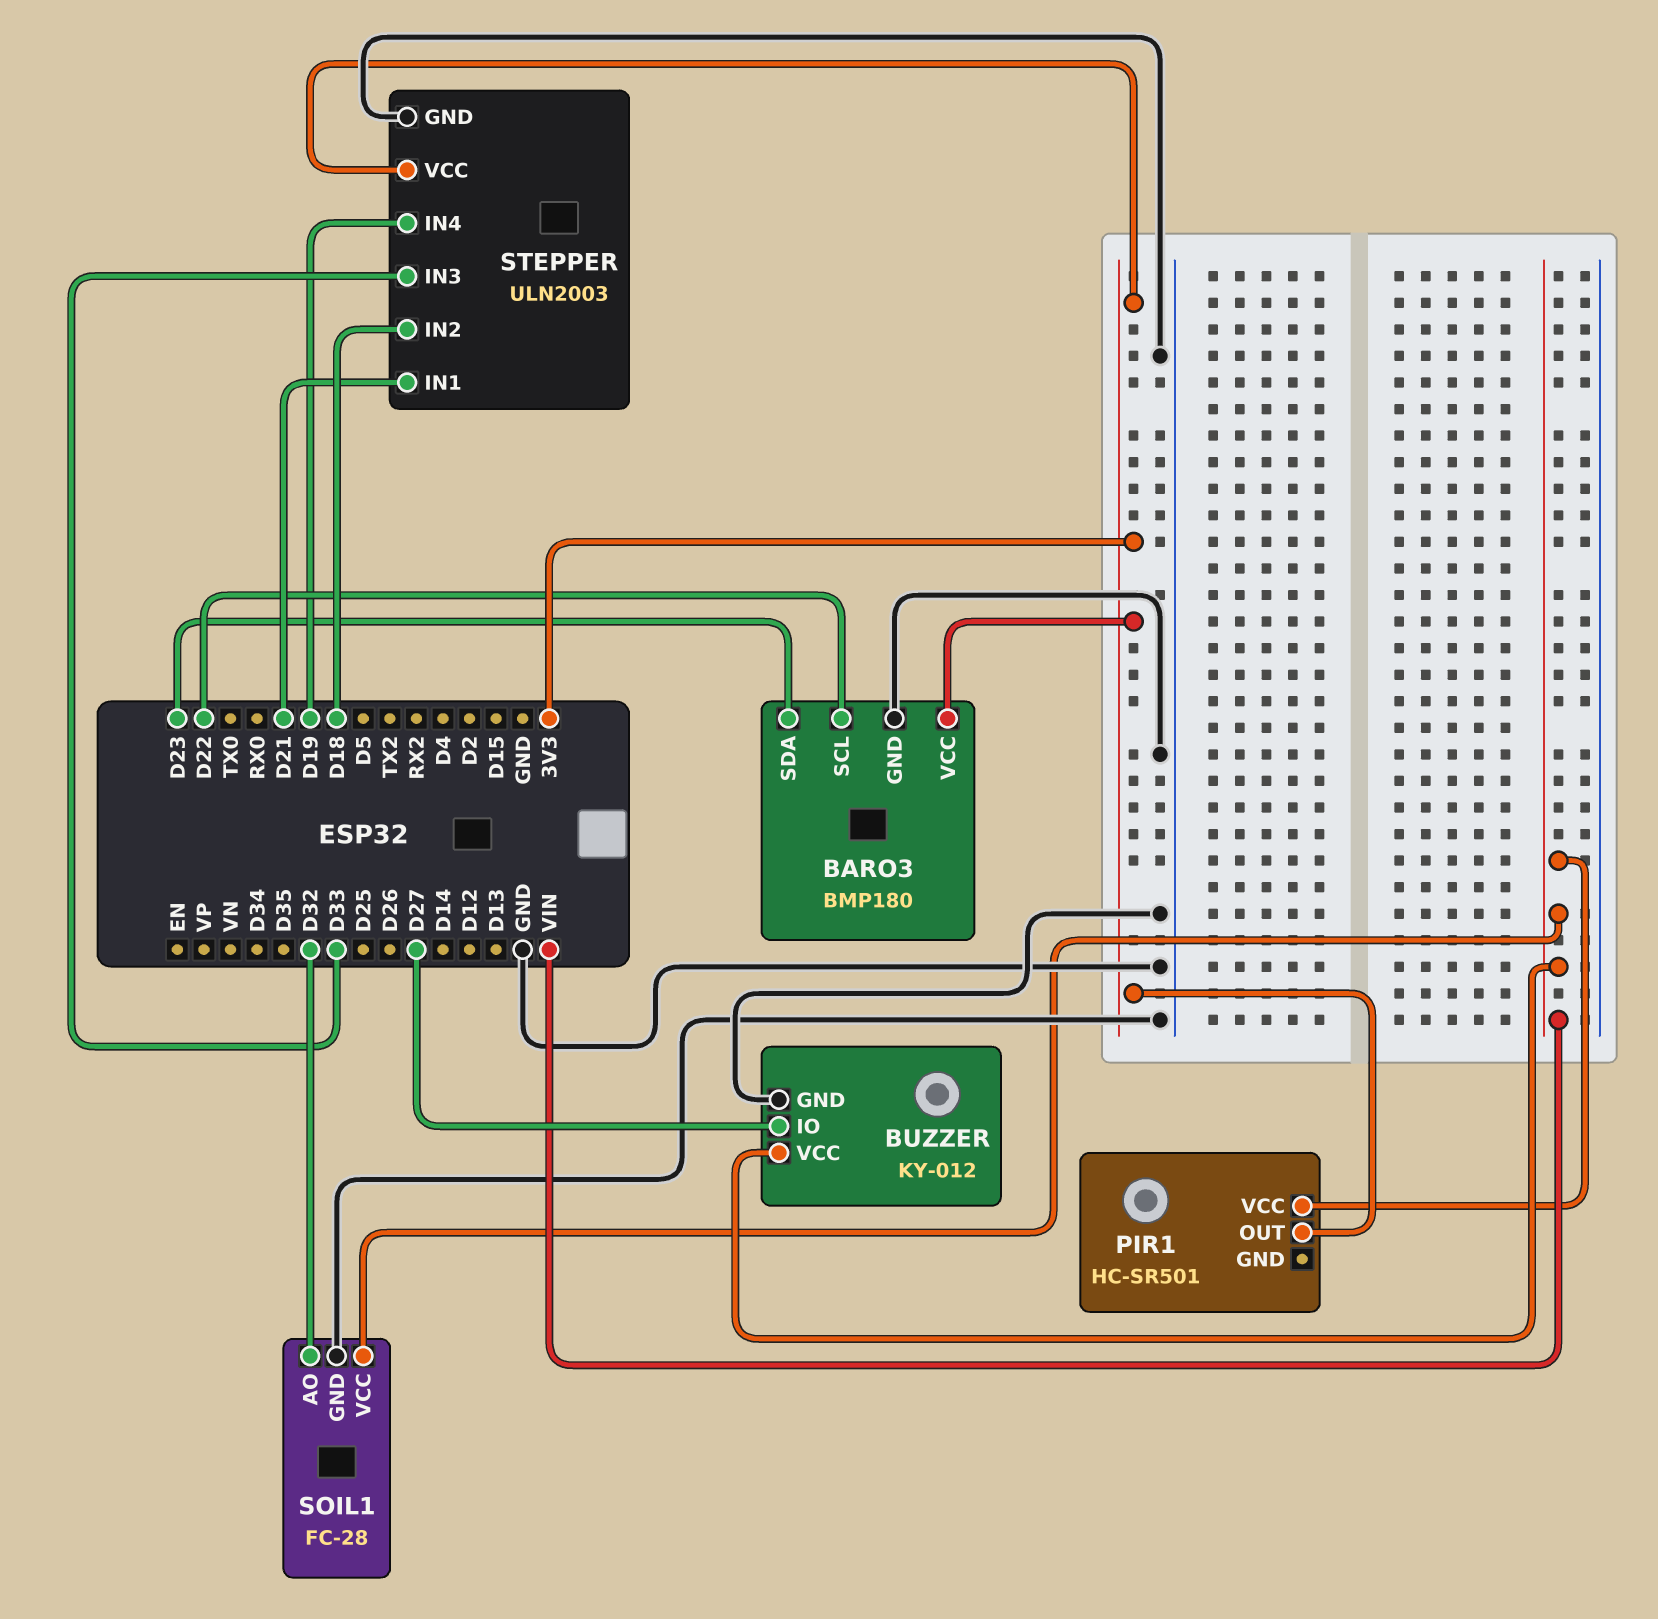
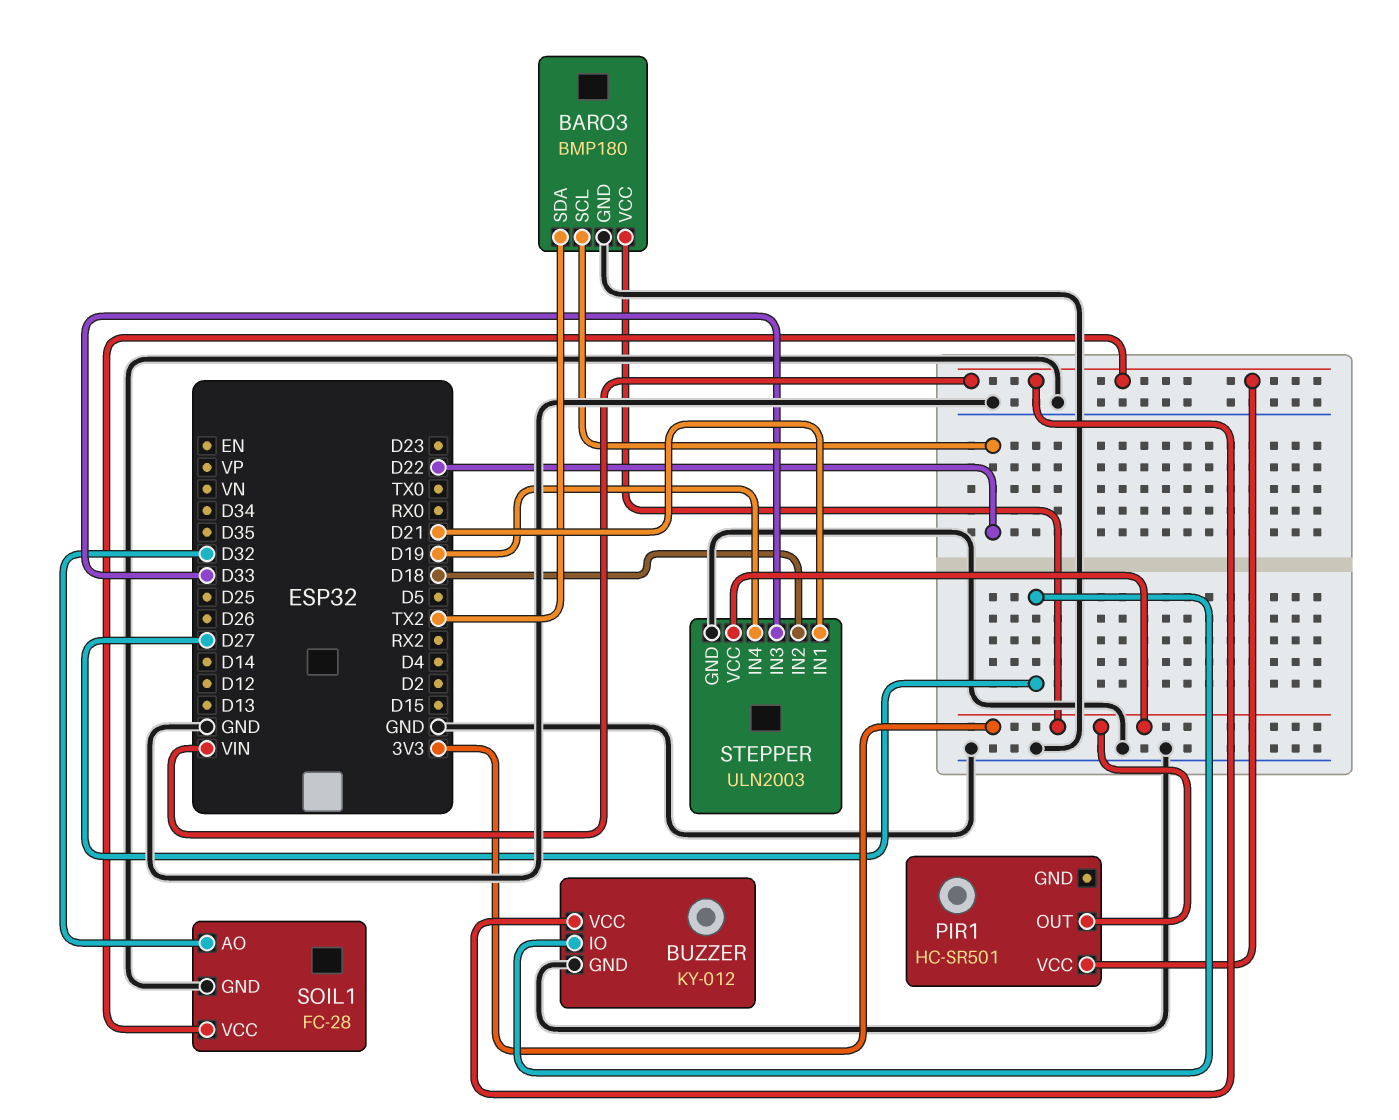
BARO3 pin SDA: D23 -> TX2

